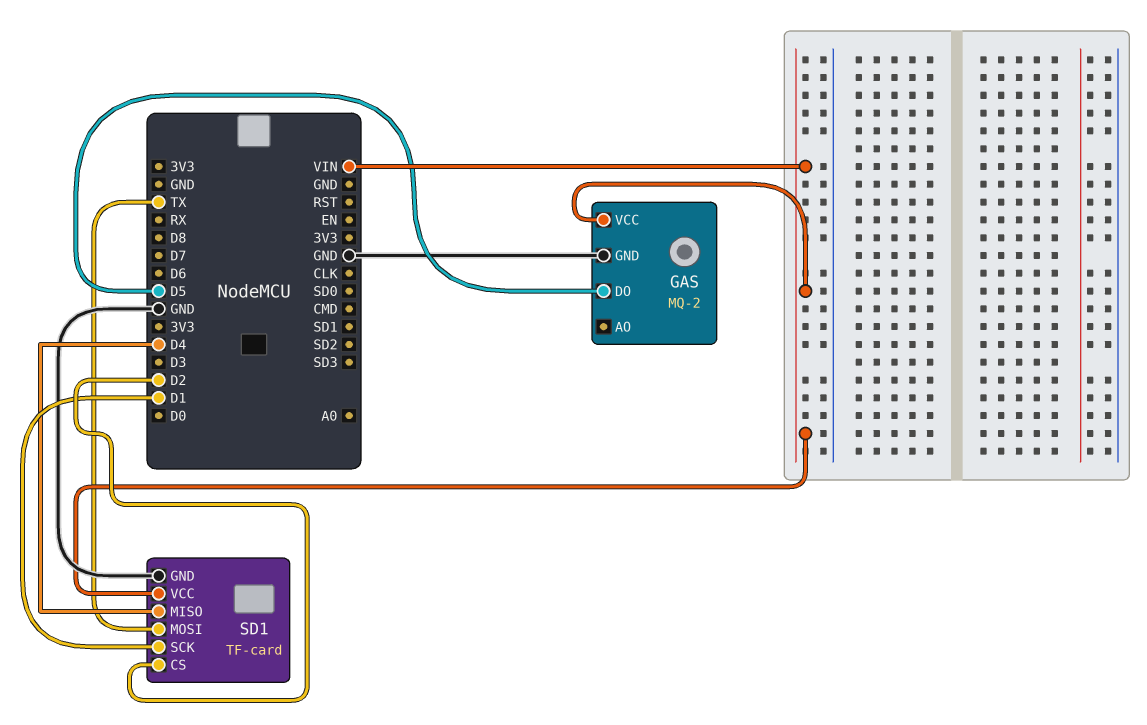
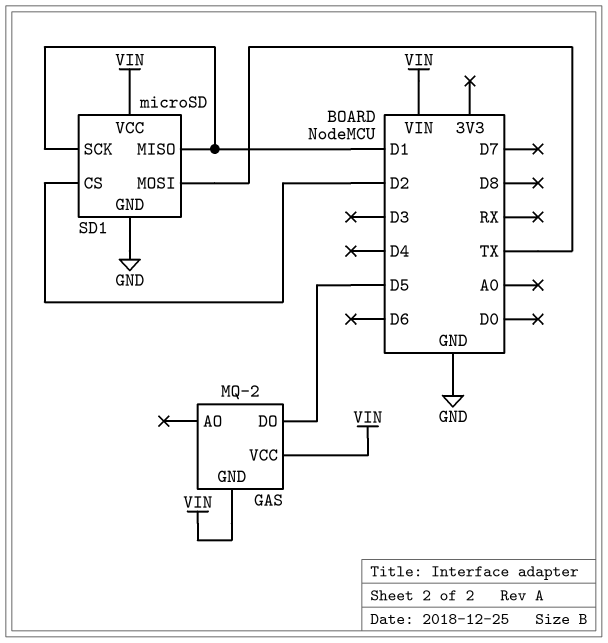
GAS pin GND: GND -> VIN
SD1: TF-card -> microSD
SD1 pin MISO: D4 -> D1

